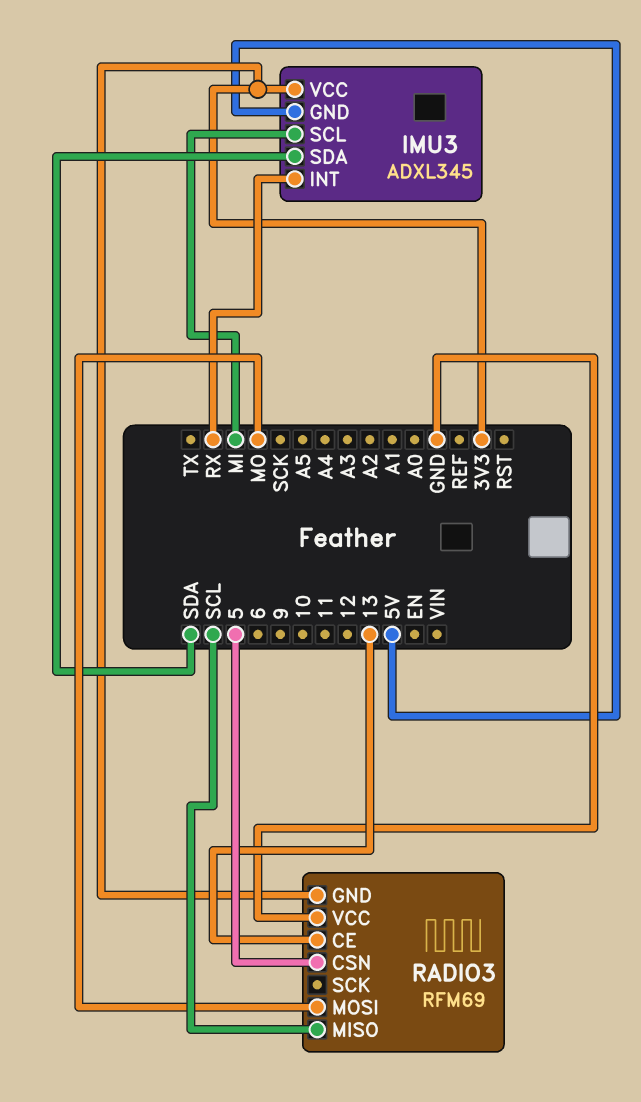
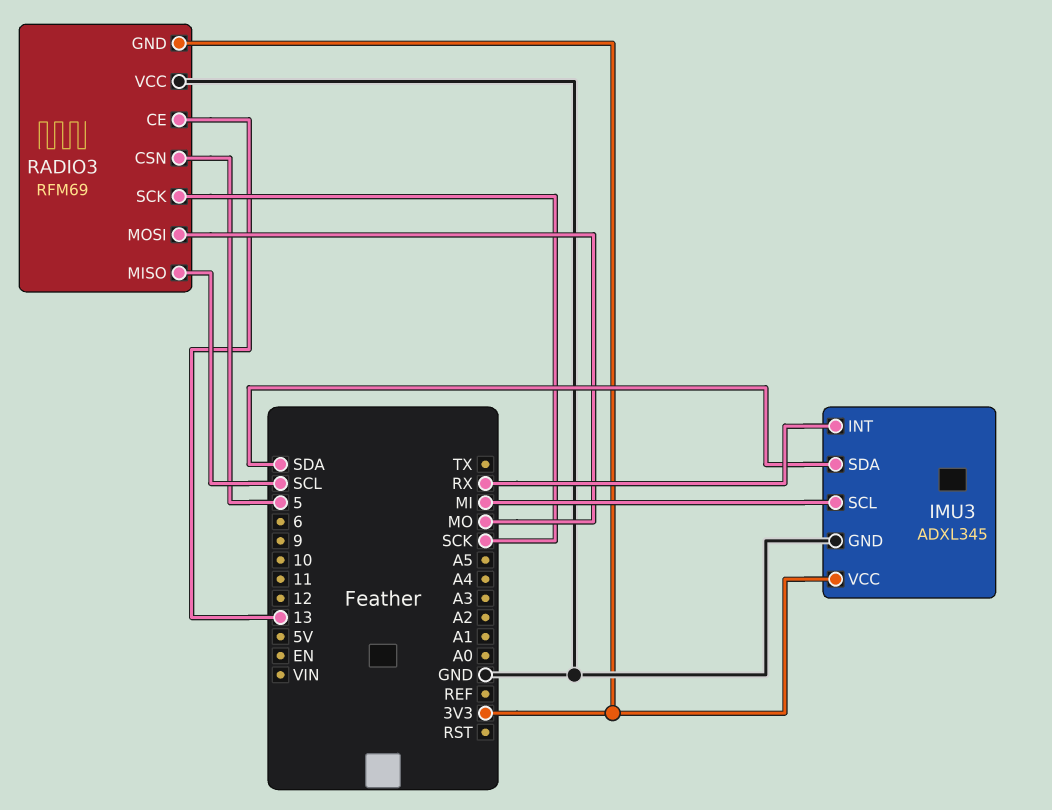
IMU3 pin GND: 5V -> GND
RADIO3 pin SCK: none -> SCK

